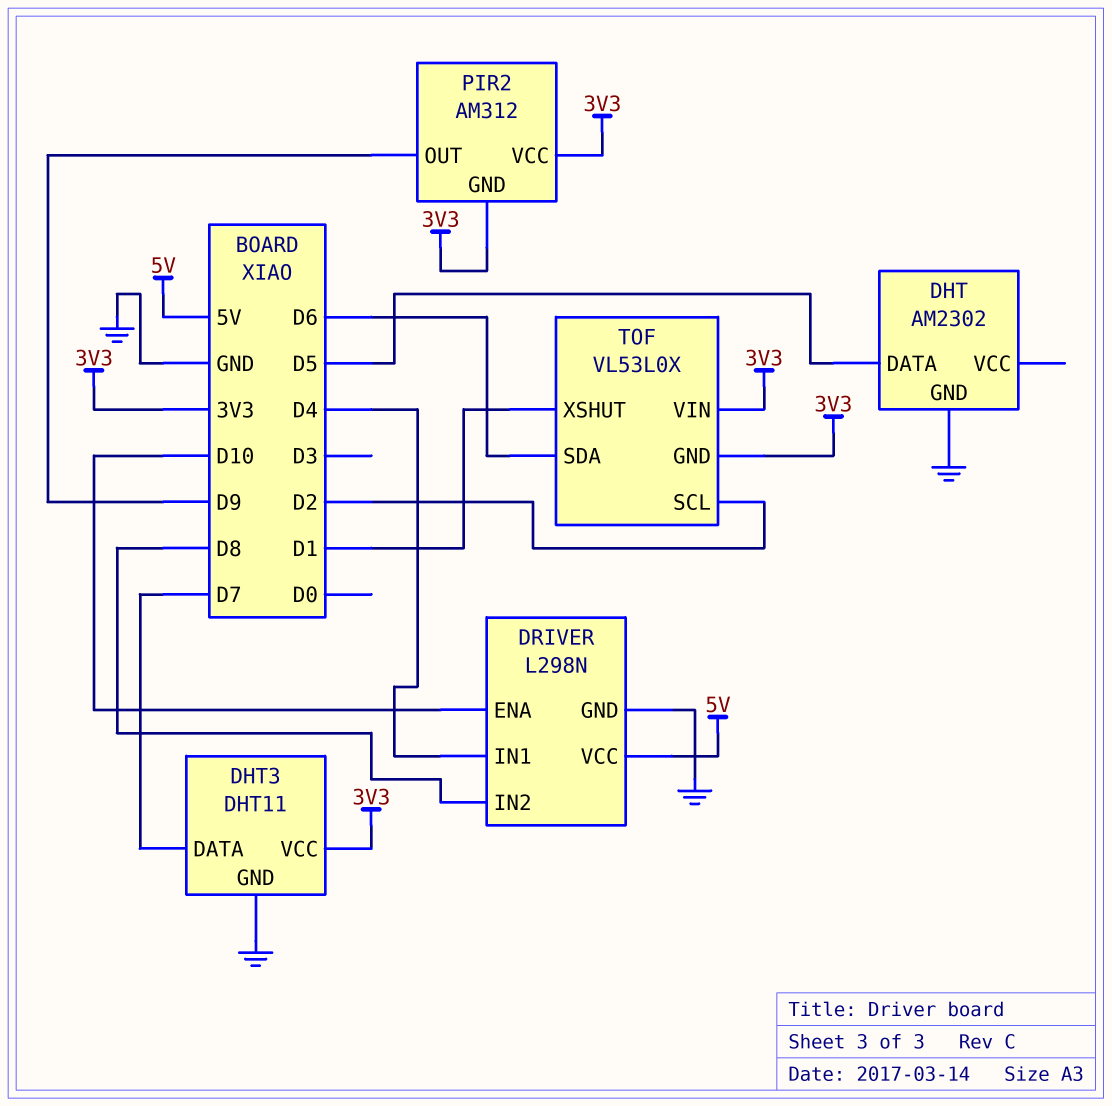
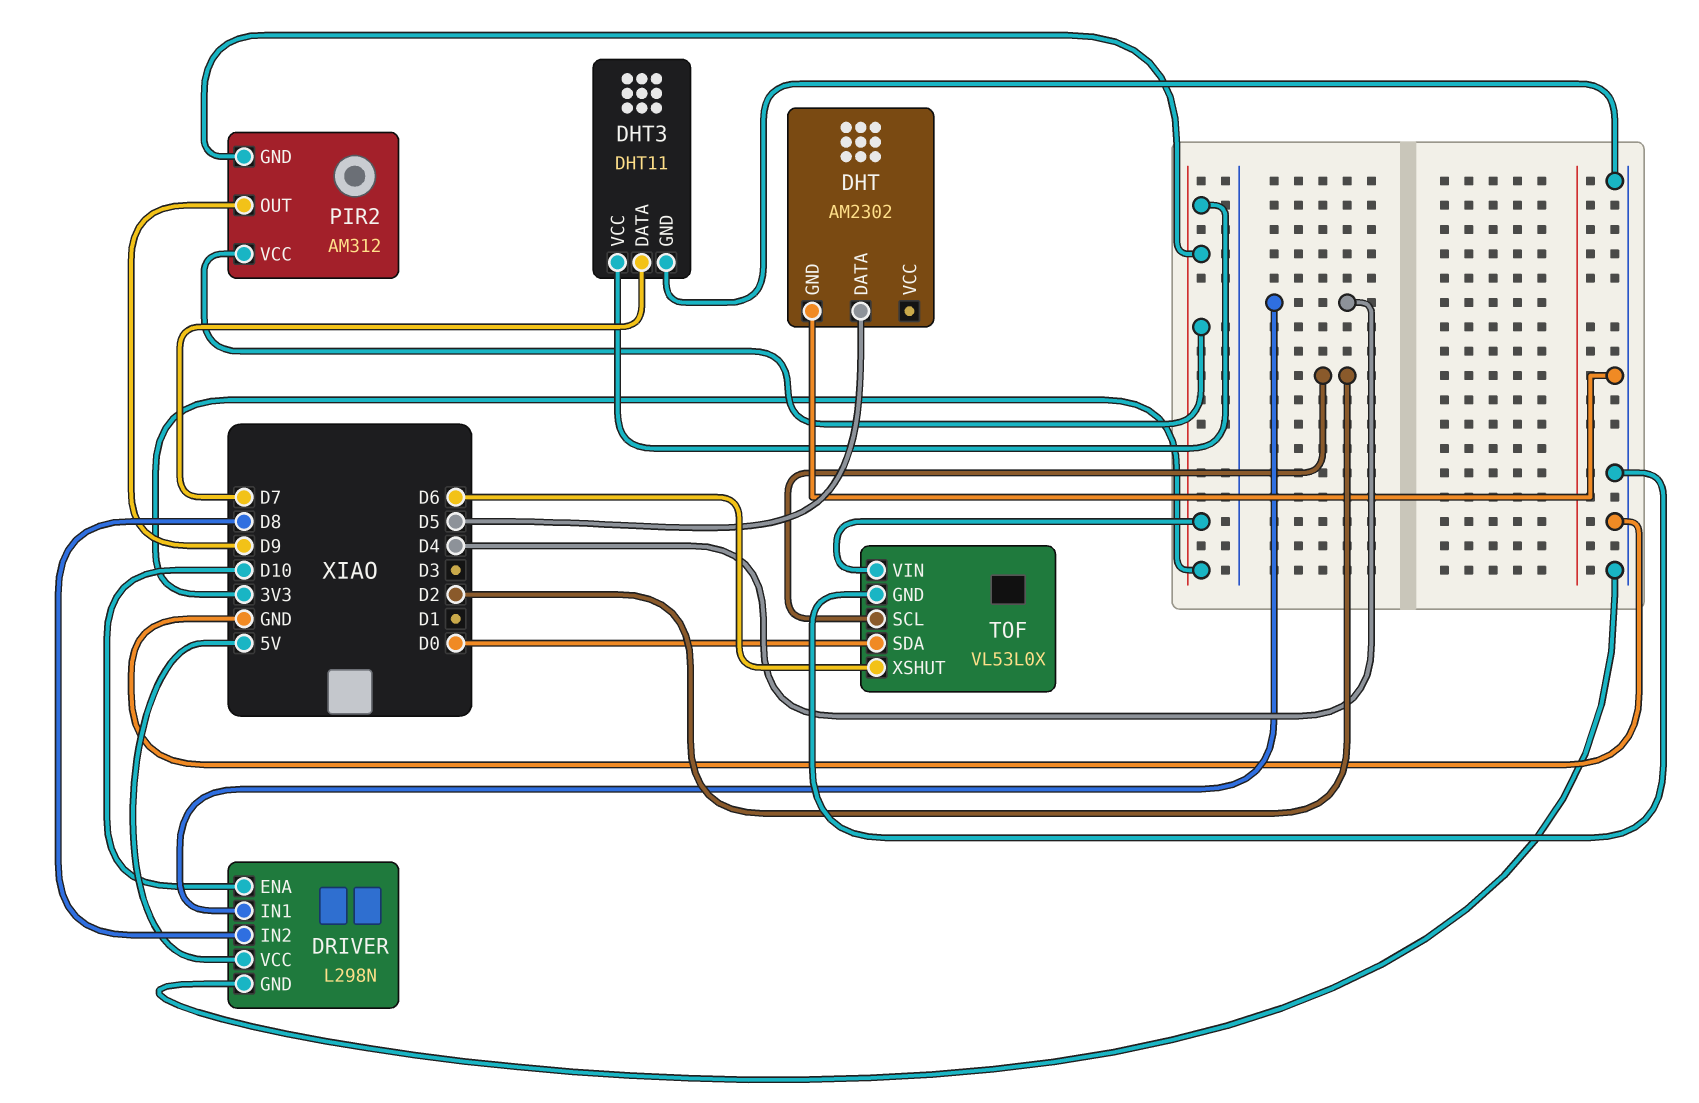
TOF pin GND: 3V3 -> GND
TOF pin SDA: D6 -> D0
TOF pin XSHUT: D1 -> D6

